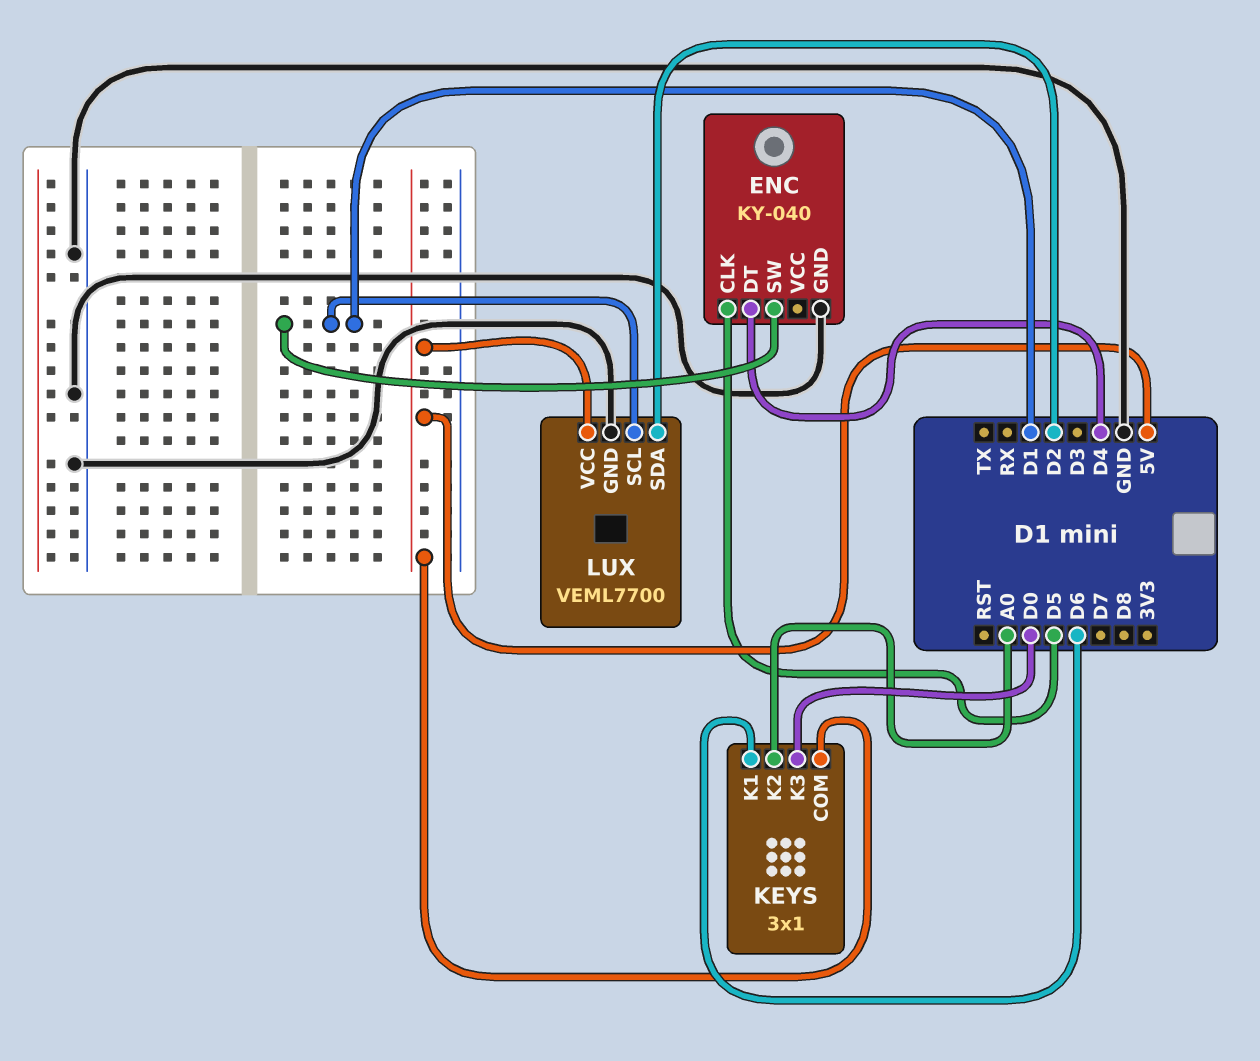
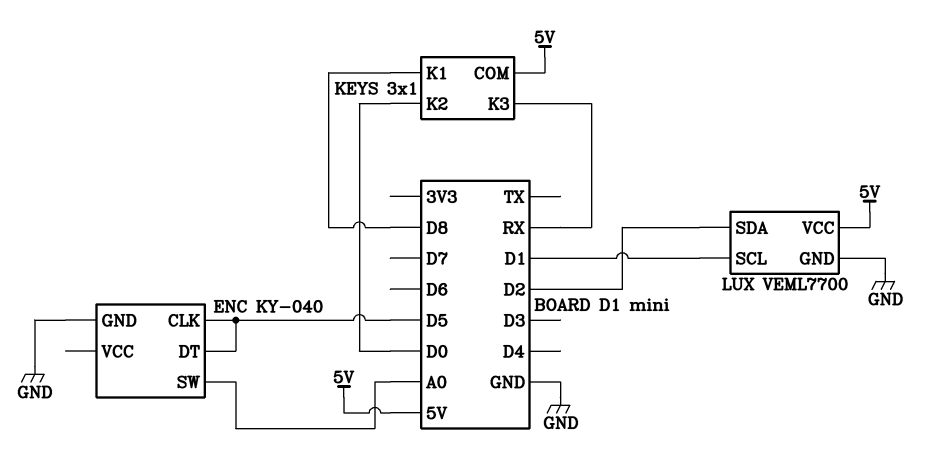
ENC pin DT: D4 -> D5
ENC pin SW: D1 -> A0
KEYS pin K1: D6 -> D8
KEYS pin K2: A0 -> D0
KEYS pin K3: D0 -> RX

